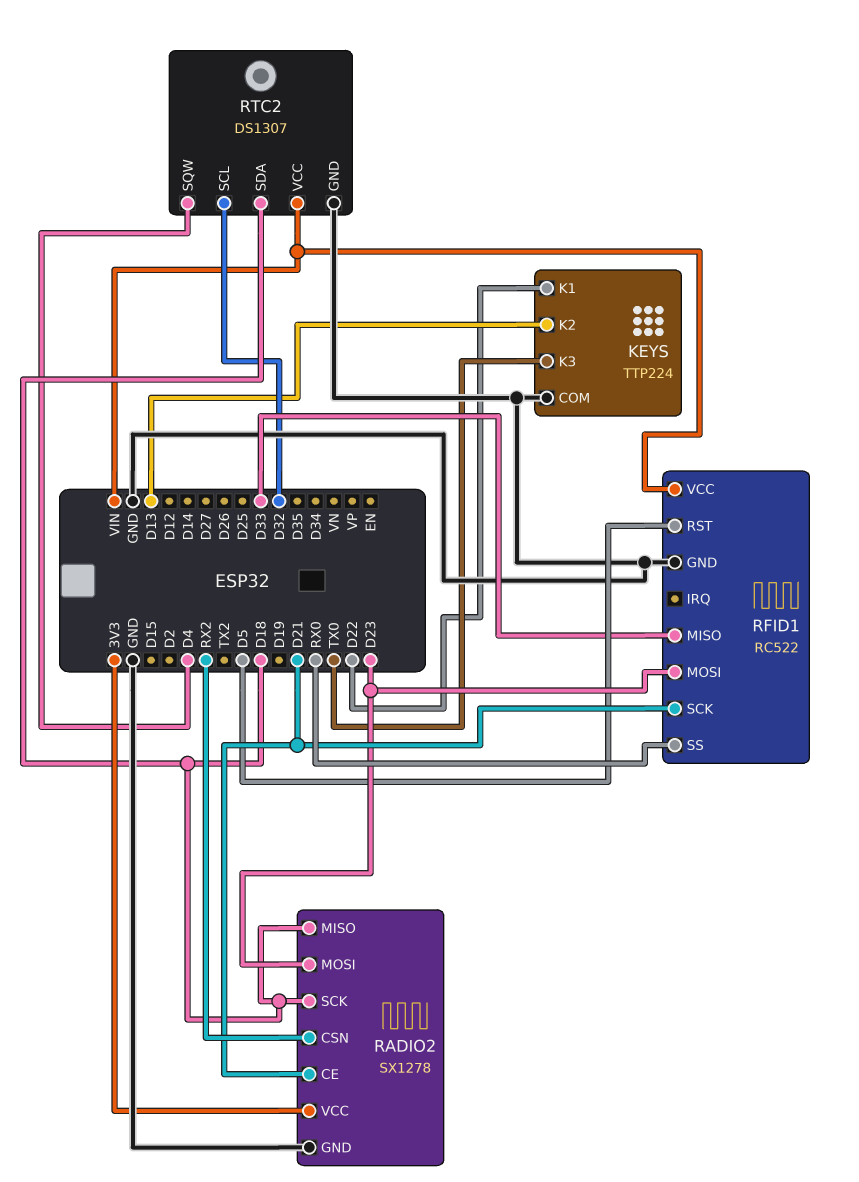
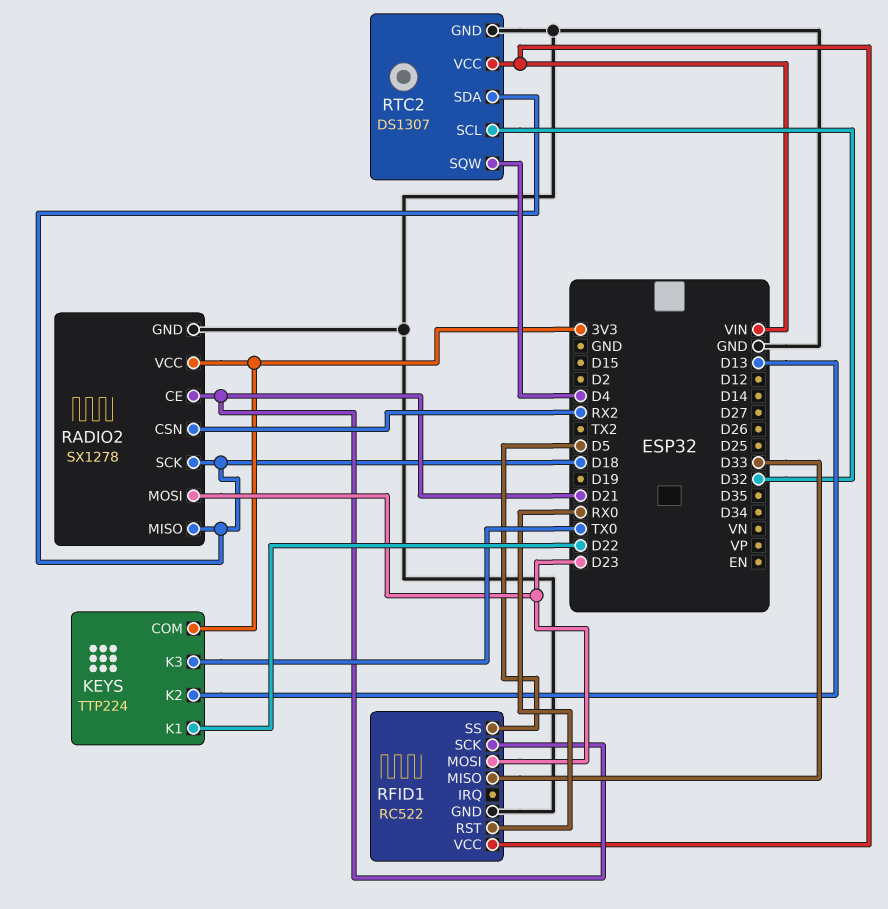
KEYS pin COM: GND -> 3V3
RFID1 pin RST: D5 -> RX0
RFID1 pin SS: RX0 -> D5

